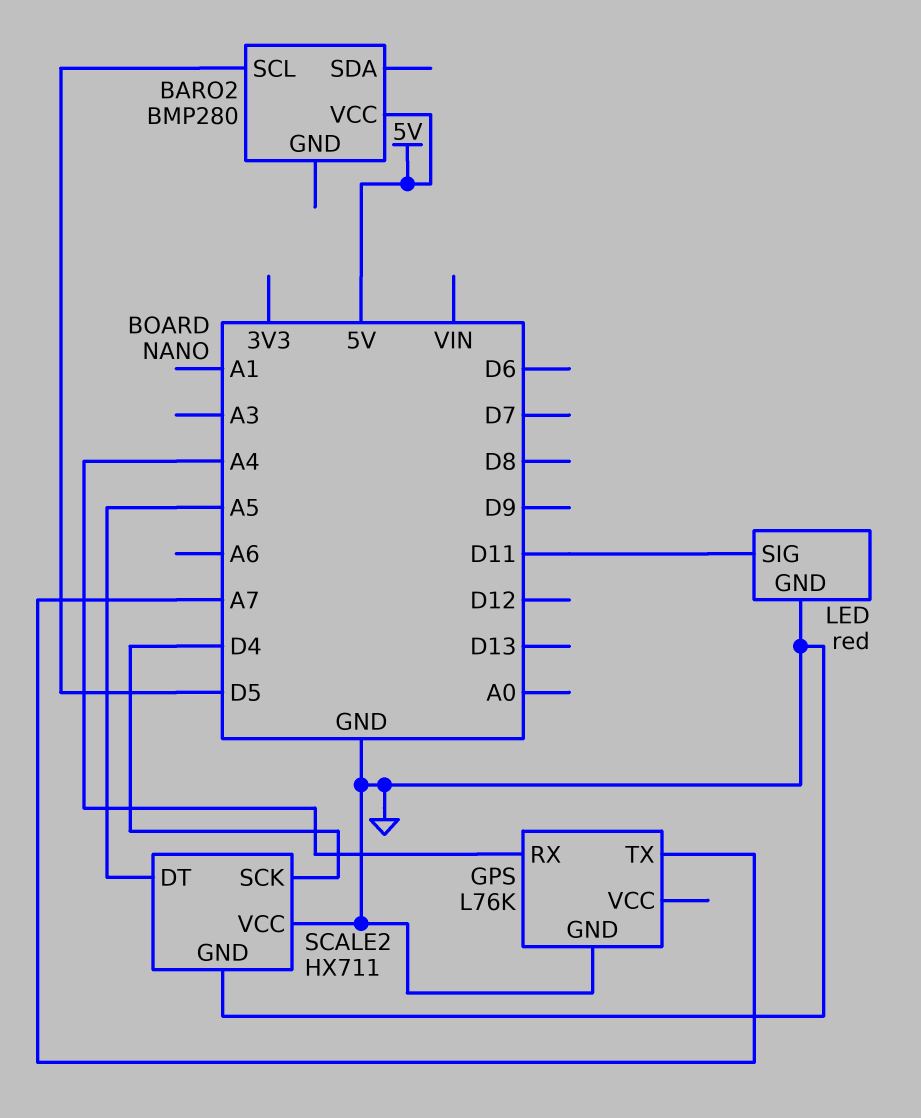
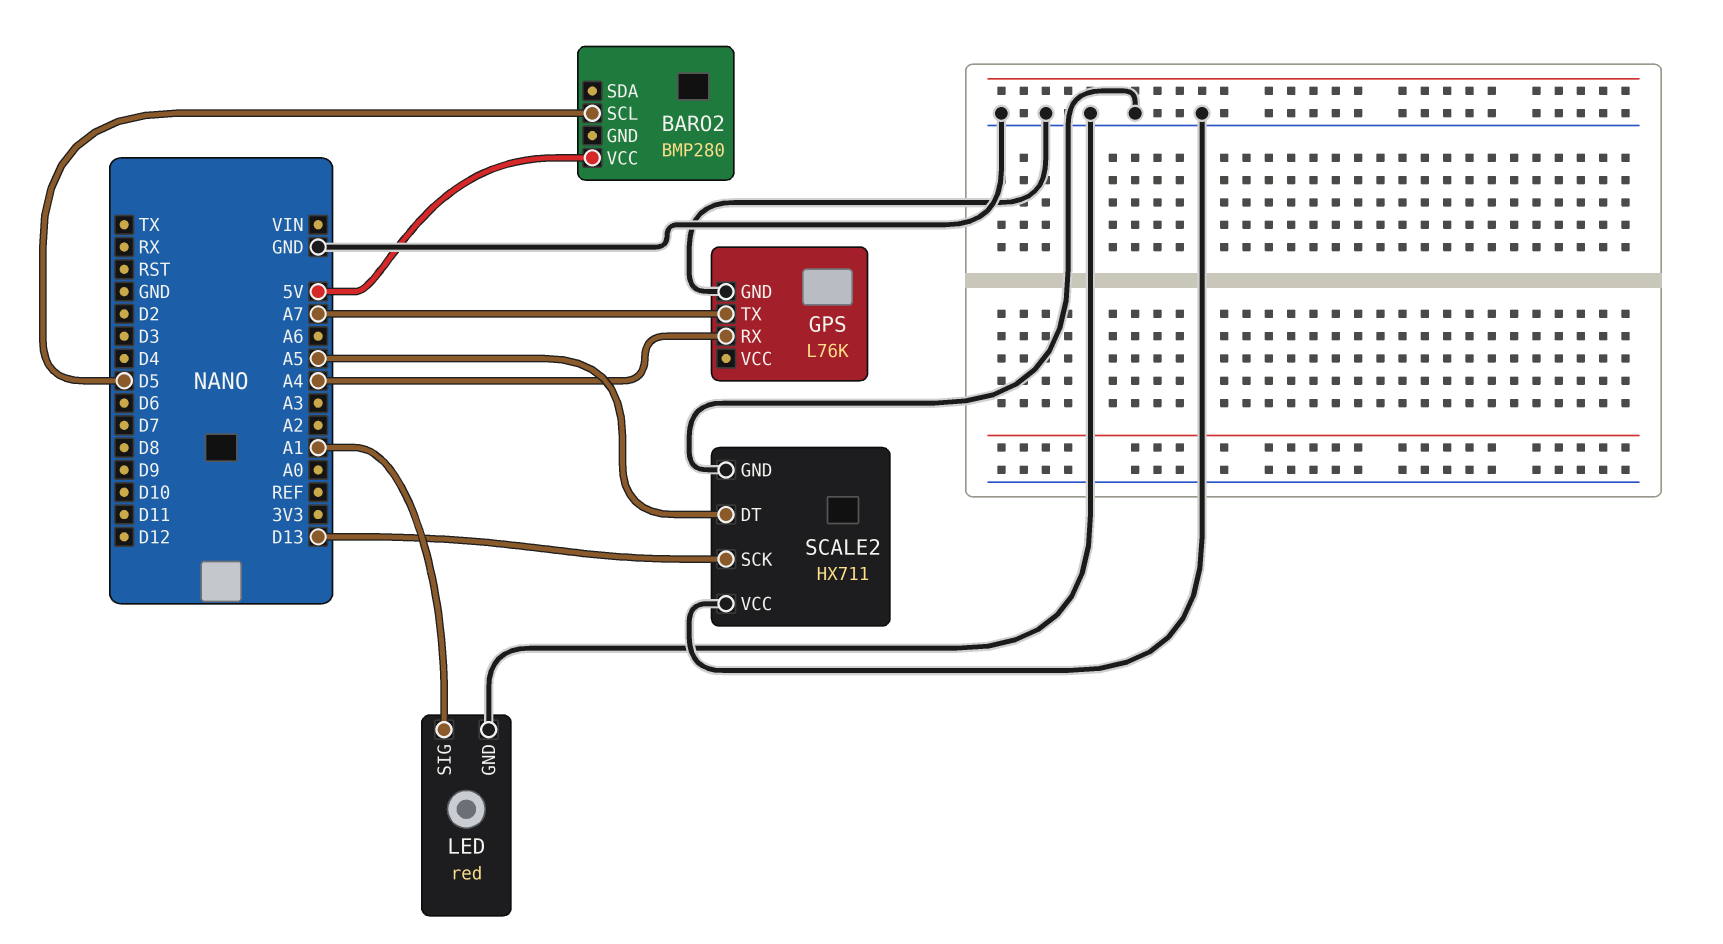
LED pin SIG: D11 -> A1
SCALE2 pin SCK: D4 -> D13

